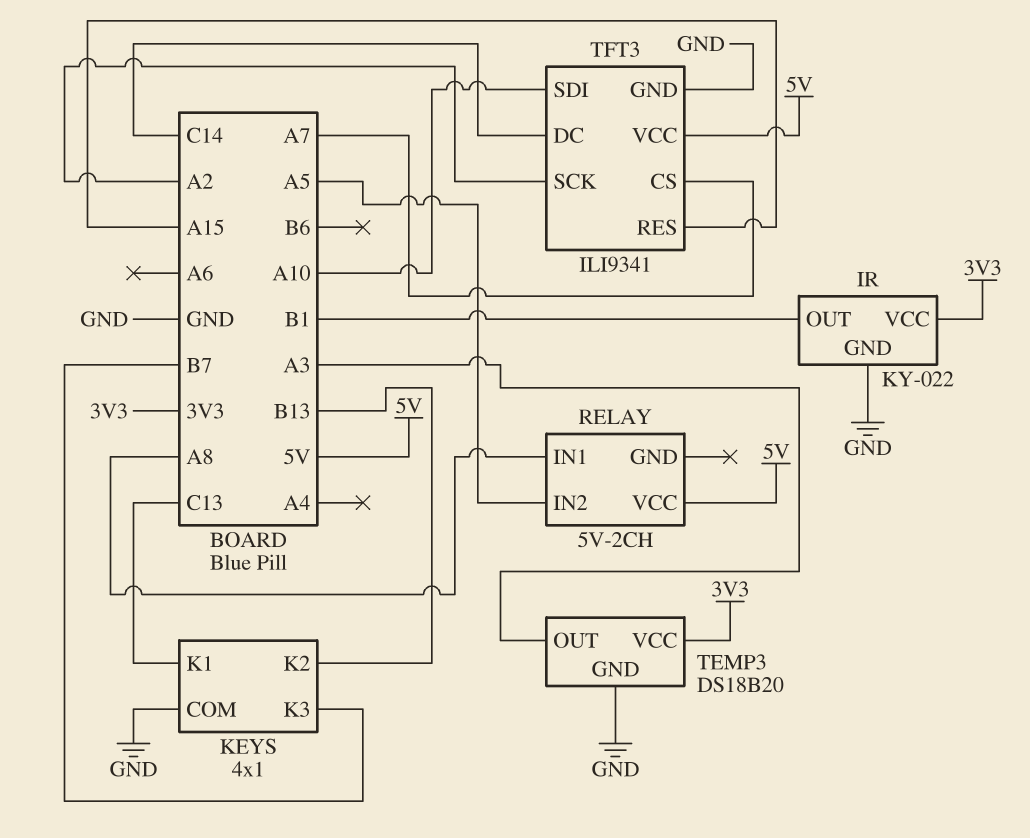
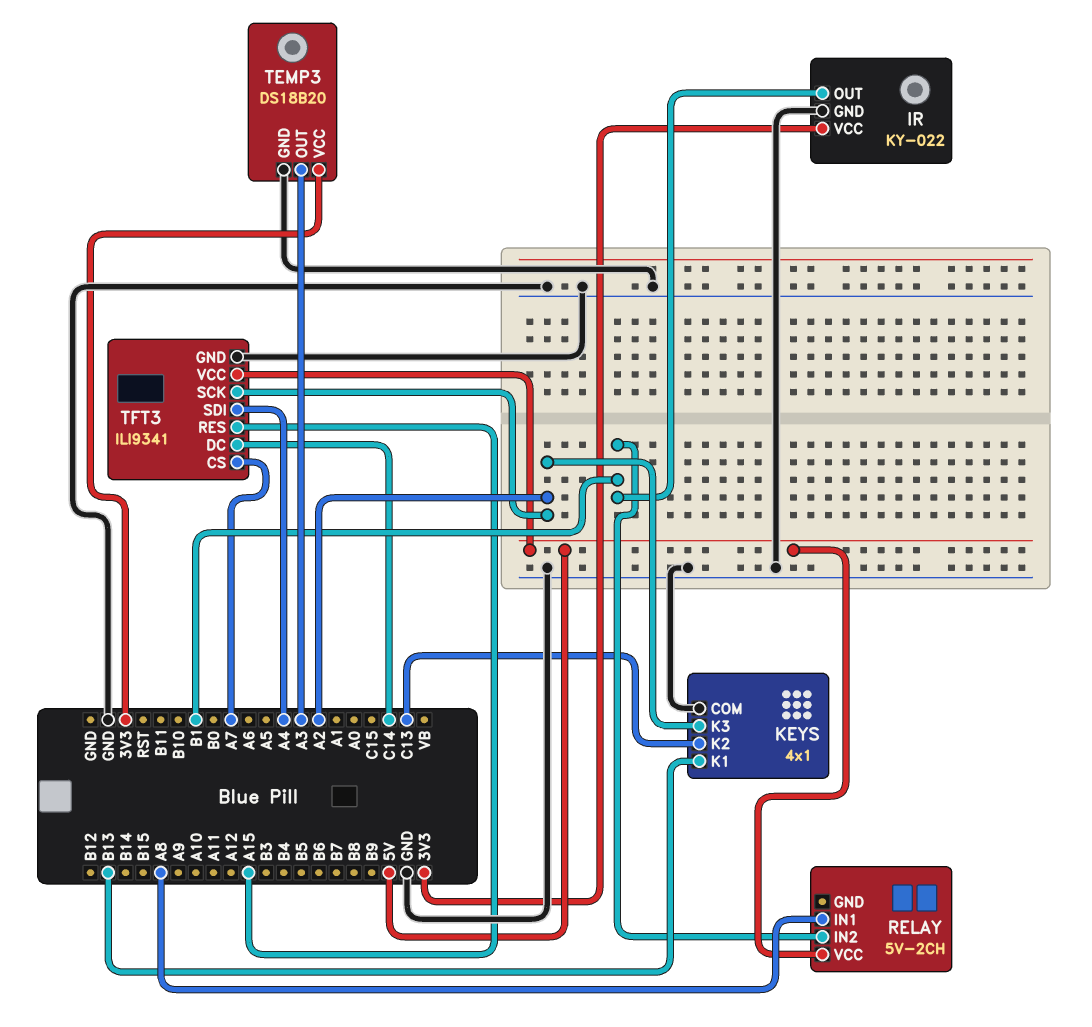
KEYS pin K1: C13 -> B13
KEYS pin K2: B13 -> C13
KEYS pin K3: B7 -> A2
RELAY pin IN2: A5 -> B1
TFT3 pin SDI: A10 -> A4

